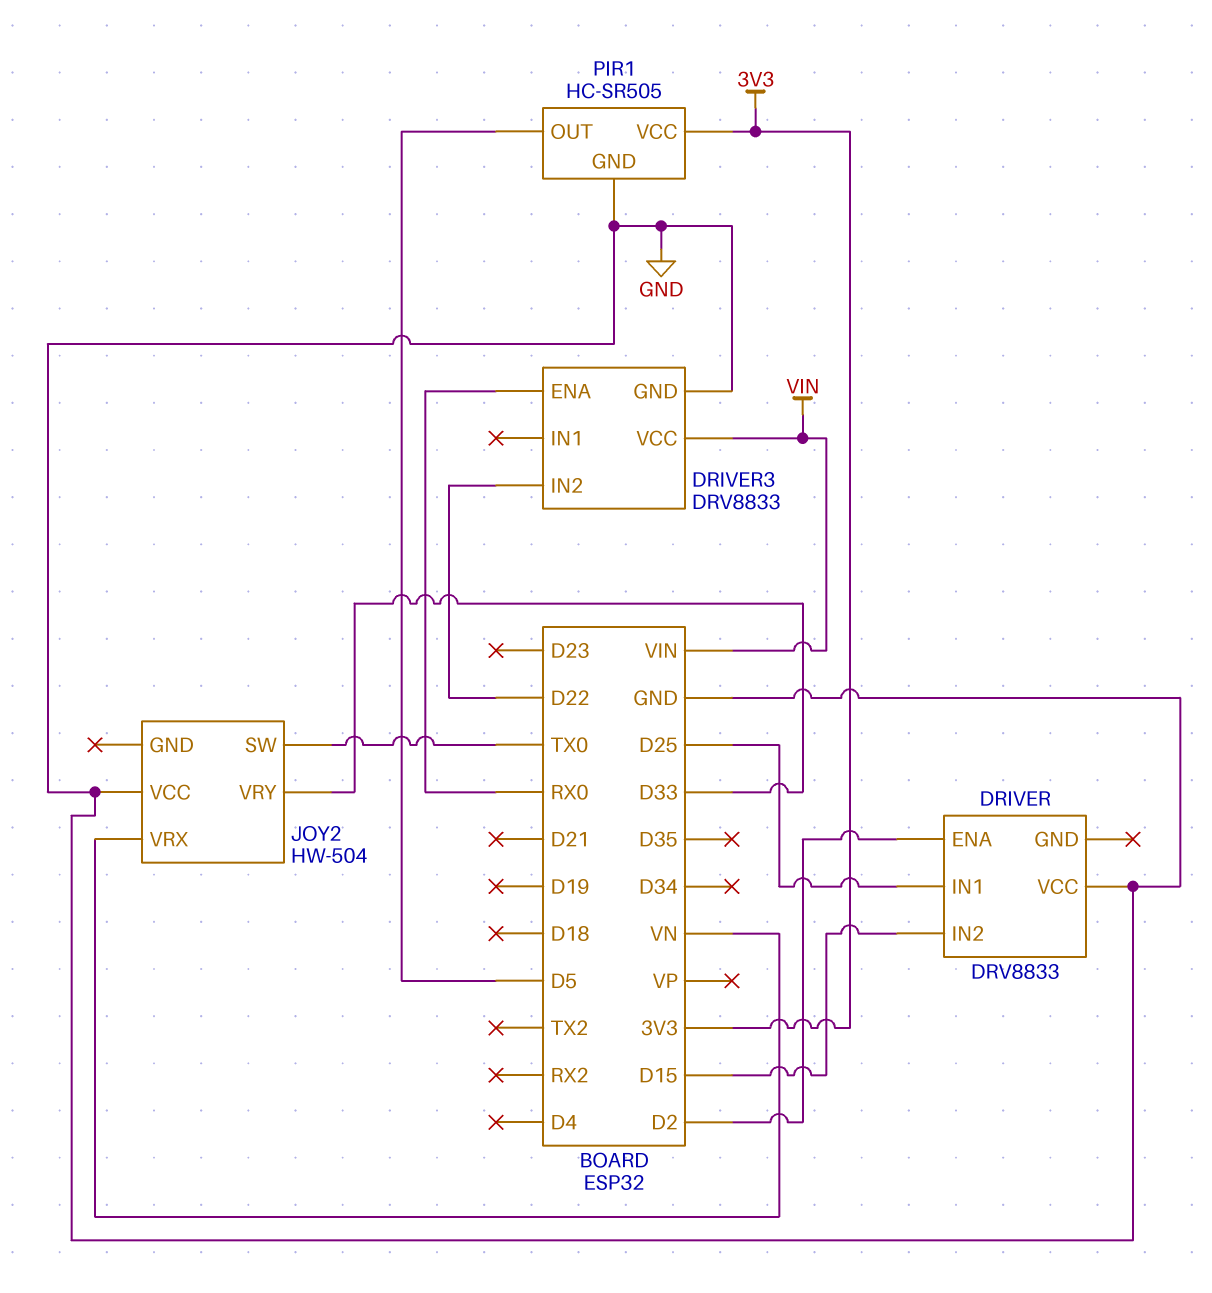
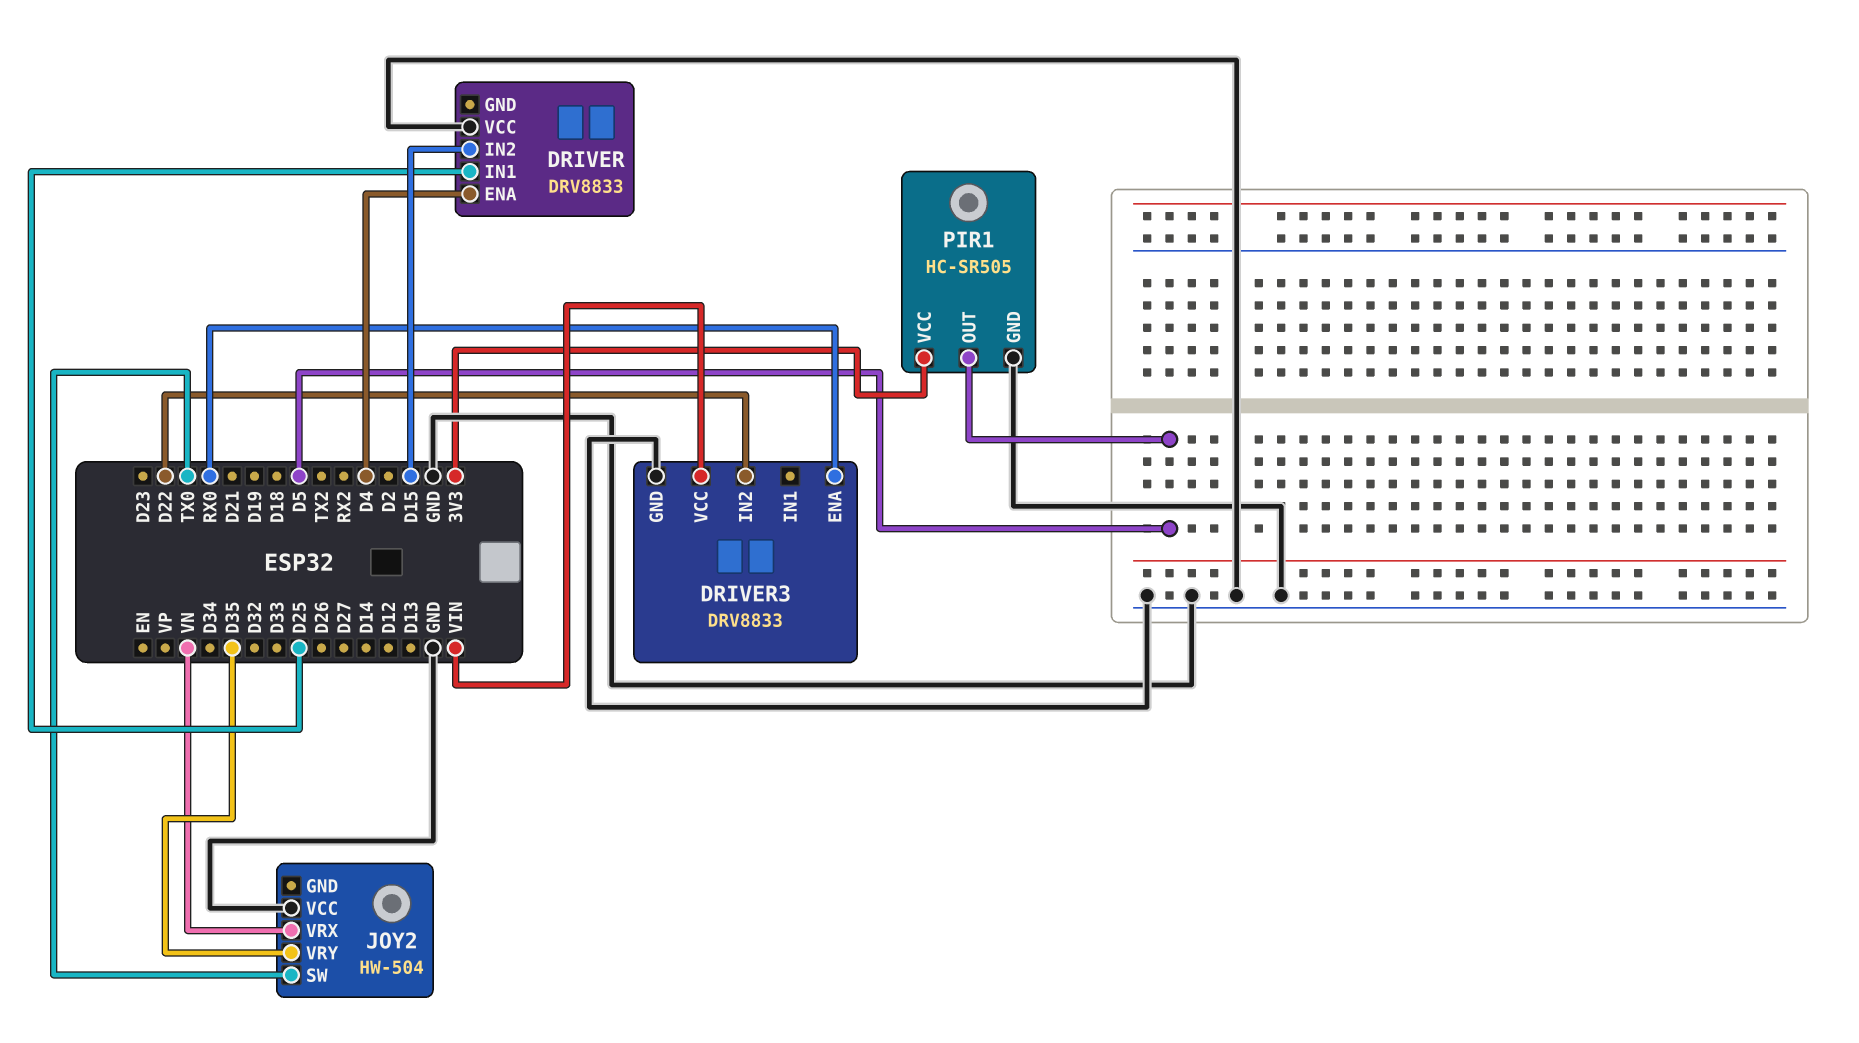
DRIVER pin ENA: D2 -> D4
JOY2 pin VRY: D33 -> D35

